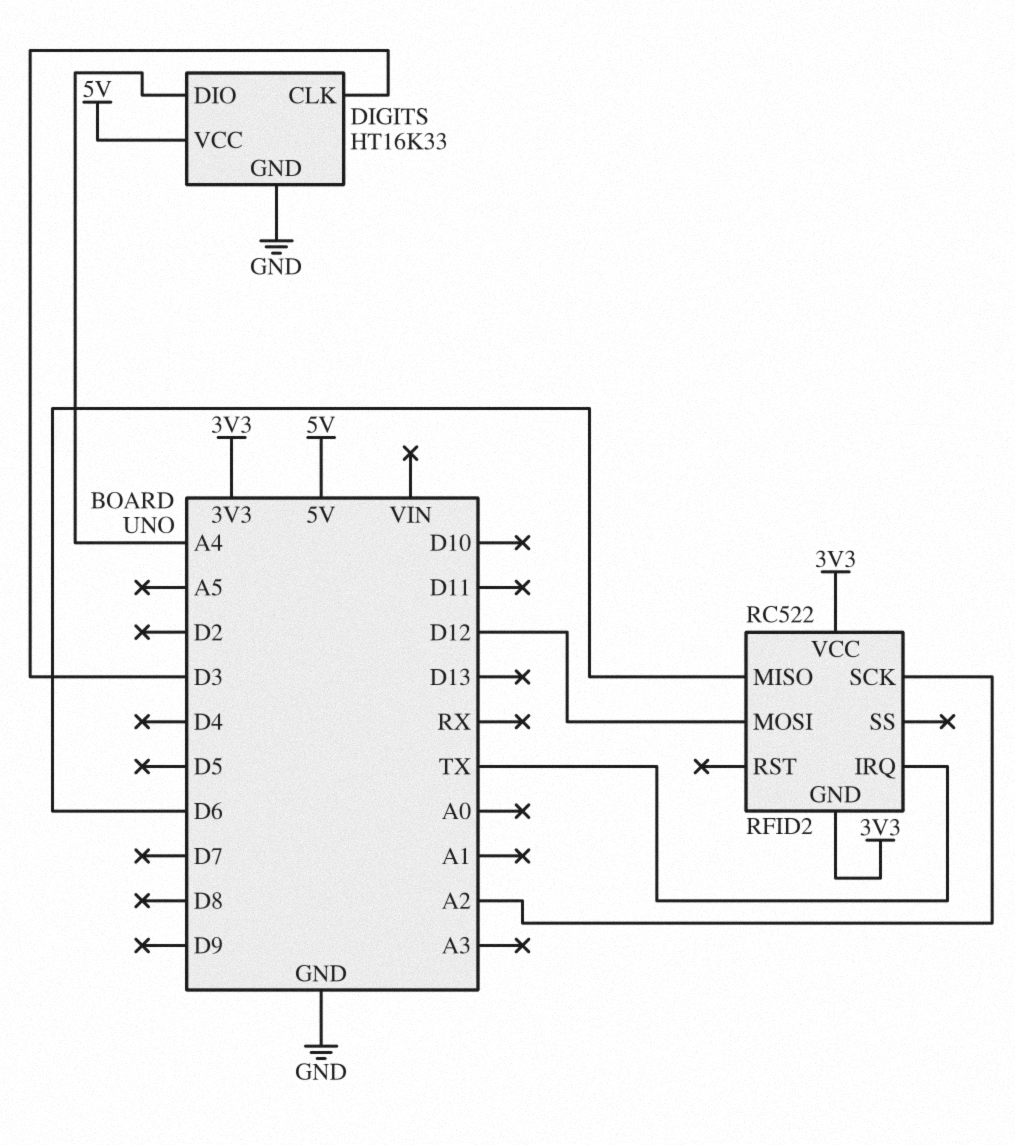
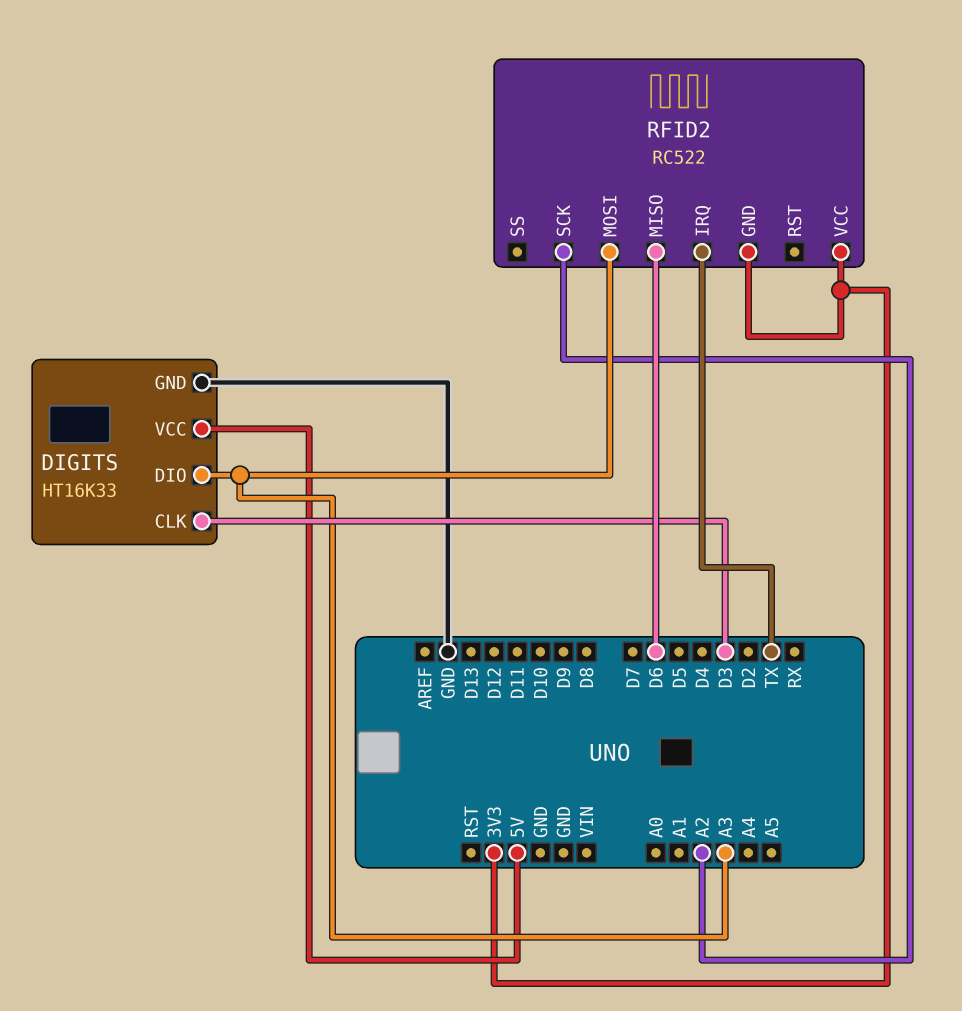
DIGITS pin DIO: A4 -> A3
RFID2 pin MOSI: D12 -> A3

